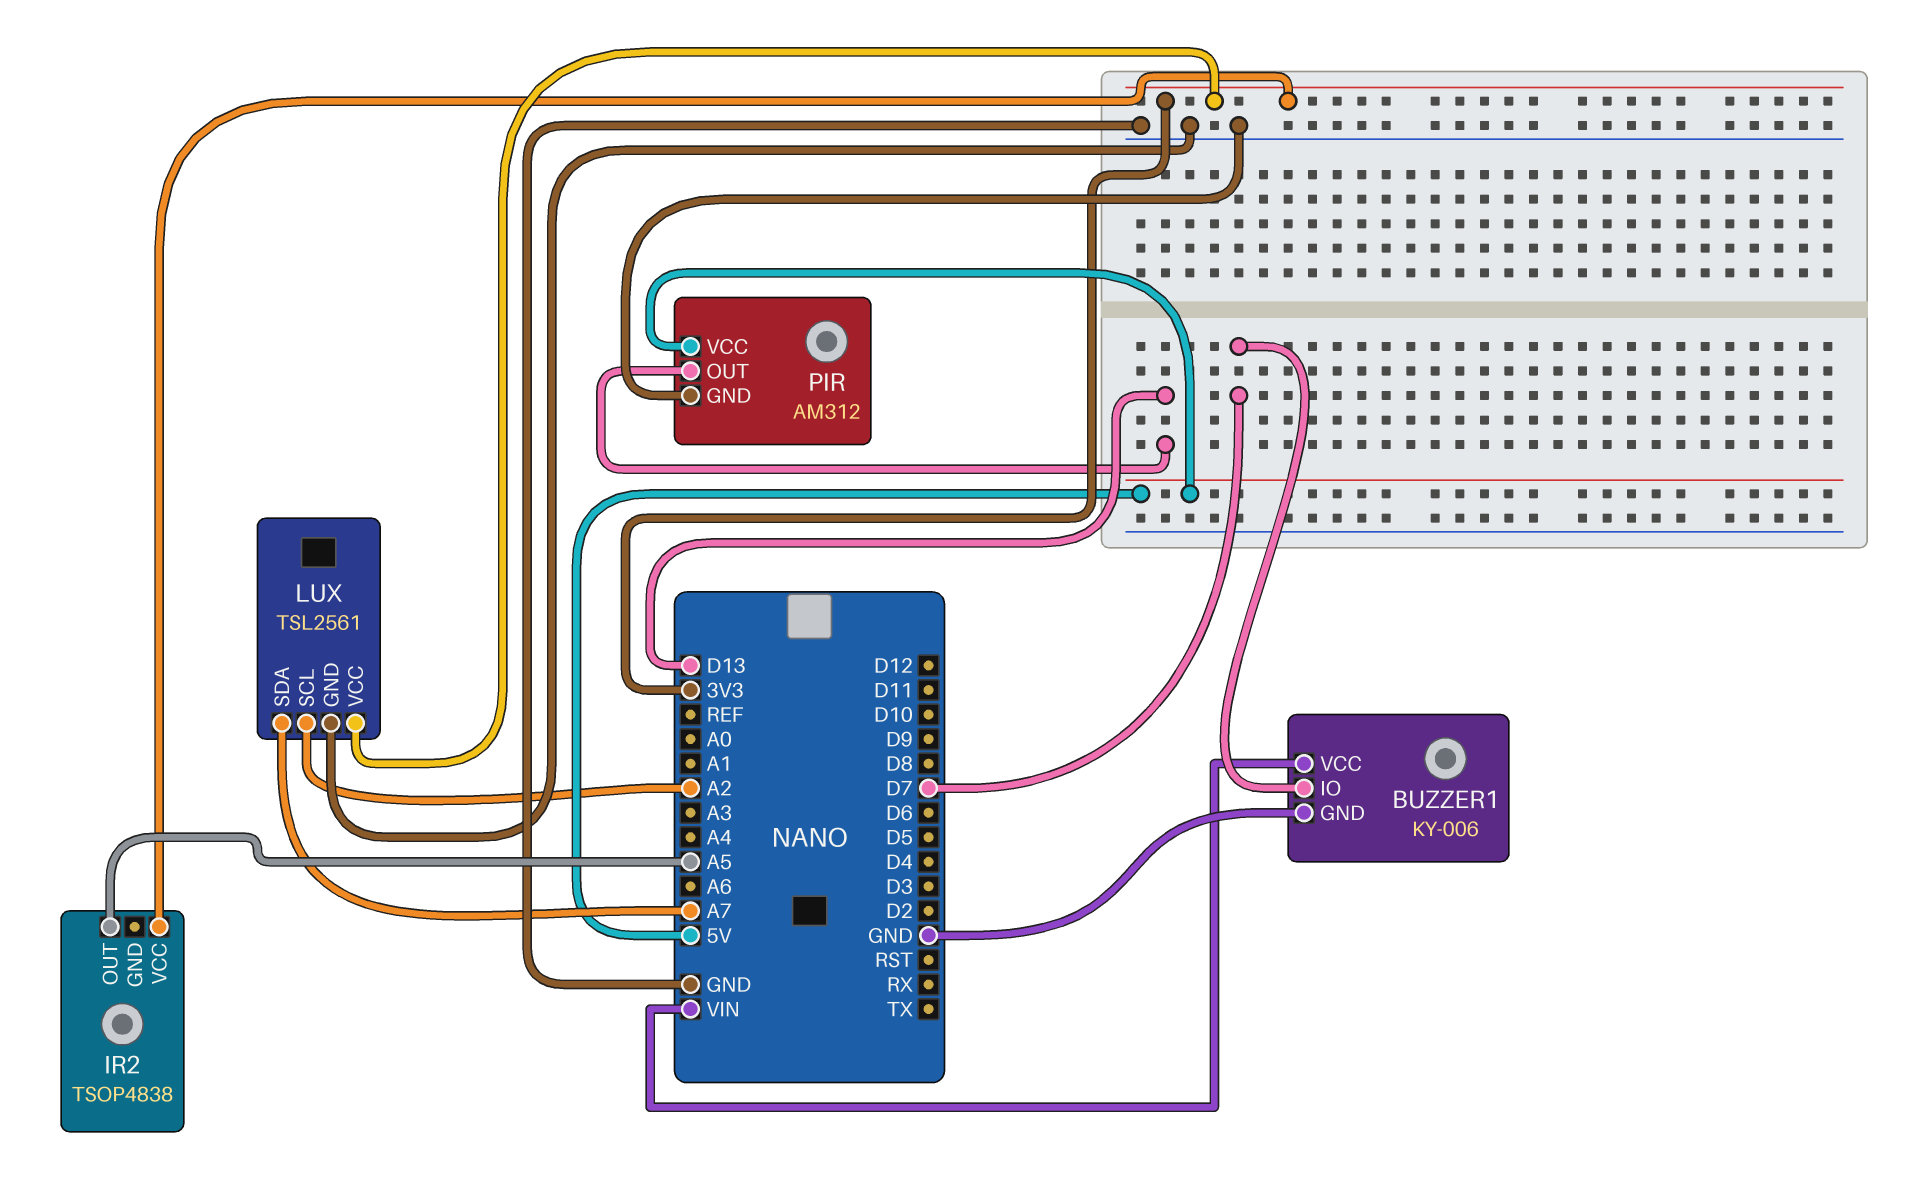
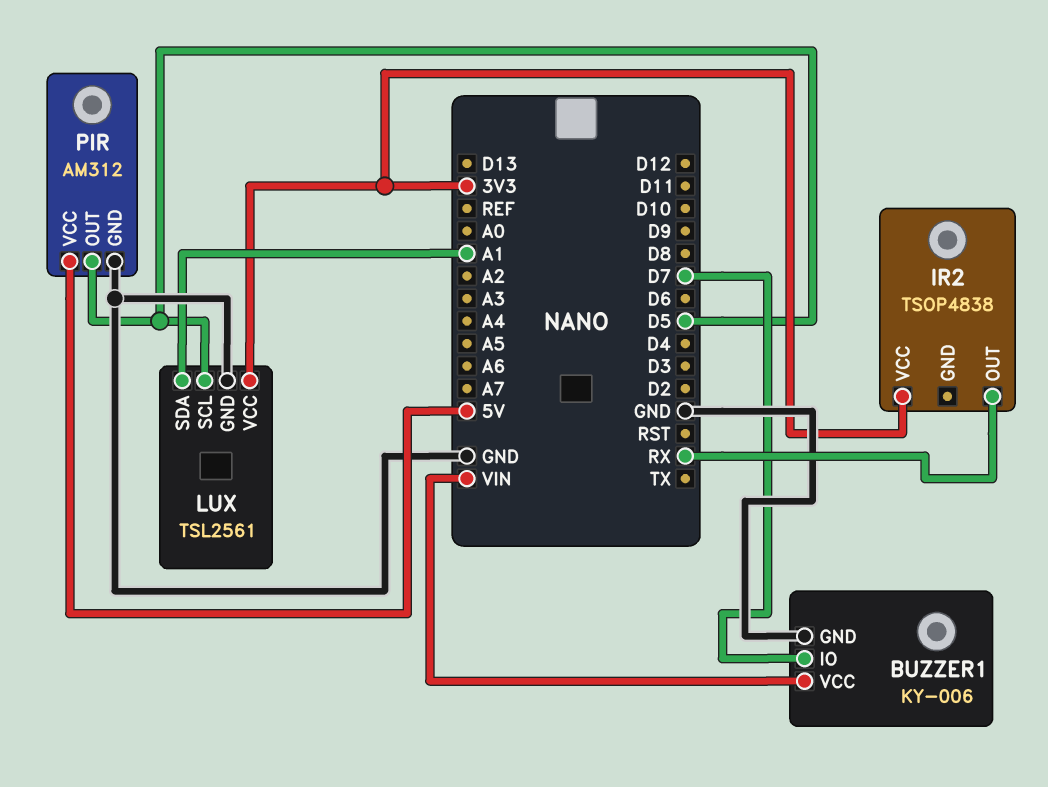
IR2 pin OUT: A5 -> RX
LUX pin SCL: A2 -> D5
LUX pin SDA: A7 -> A1
PIR pin OUT: D13 -> D5

